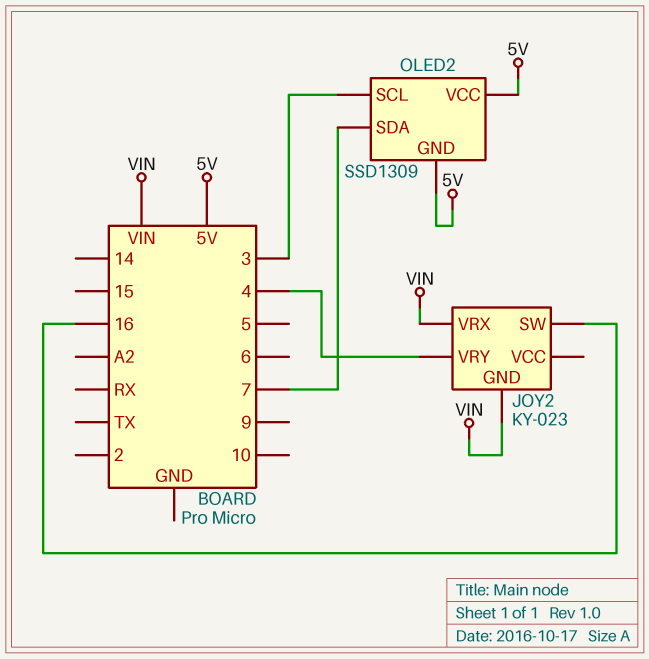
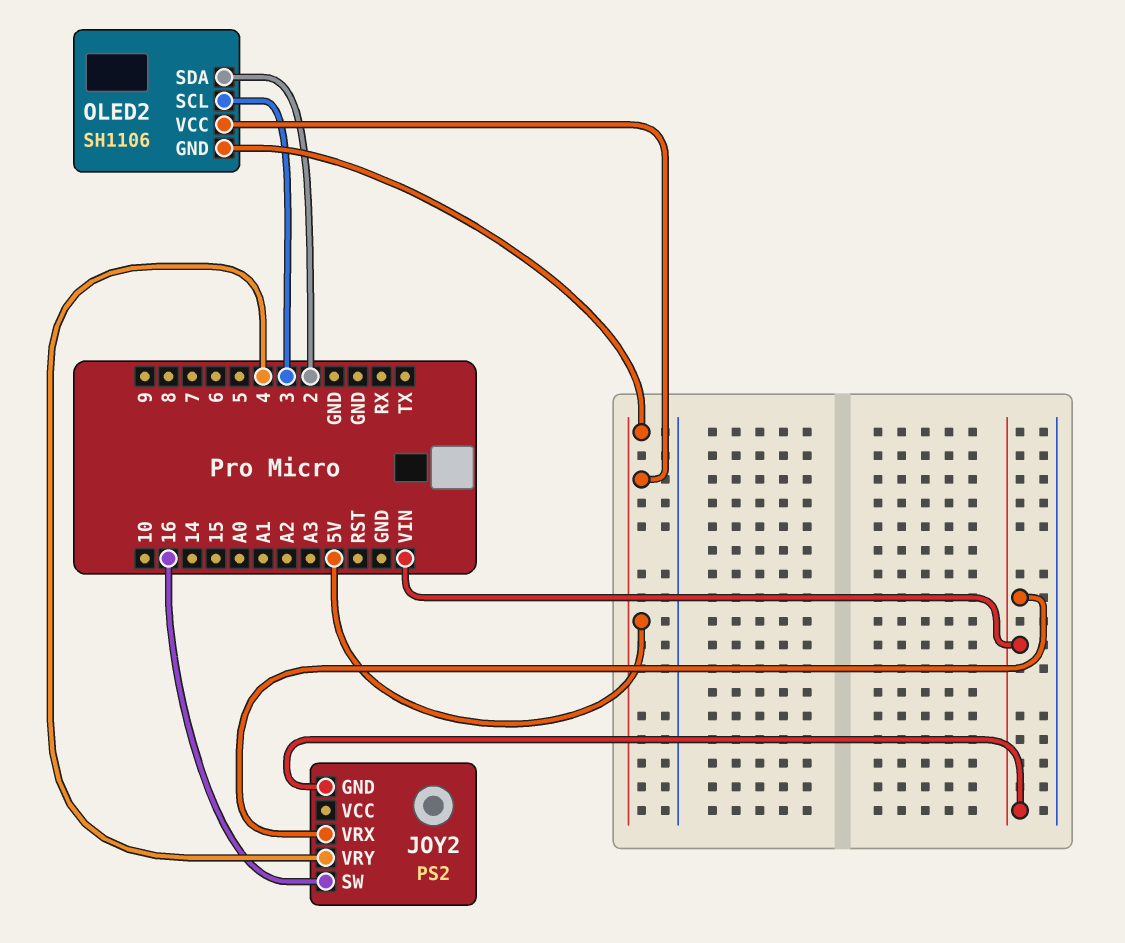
JOY2: KY-023 -> PS2
OLED2: SSD1309 -> SH1106
OLED2 pin SDA: 7 -> 2

